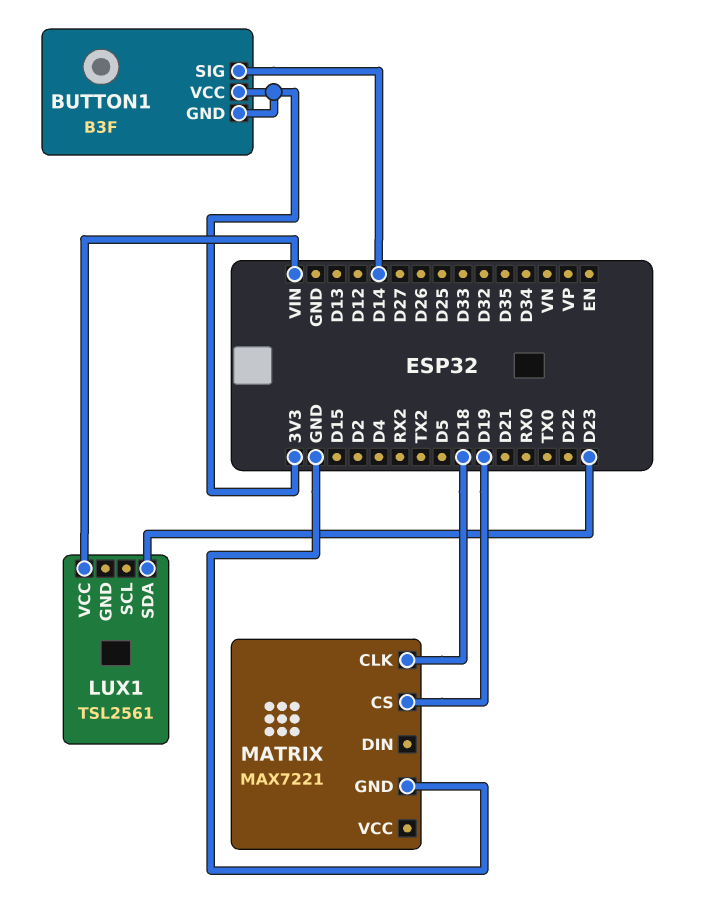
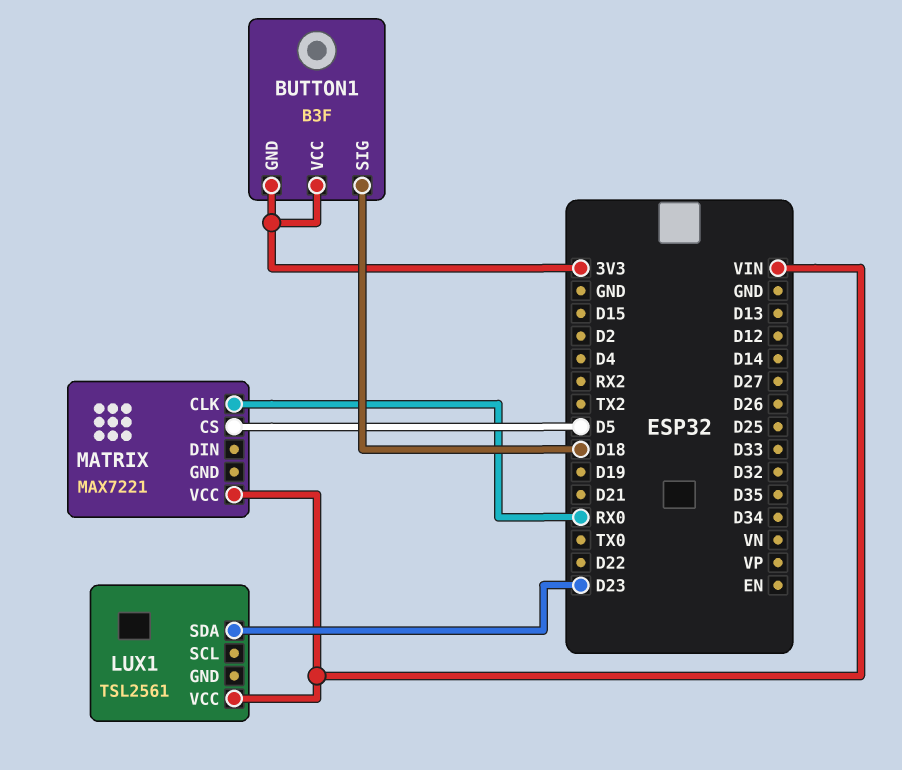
BUTTON1 pin SIG: D14 -> D18
MATRIX pin CLK: D18 -> RX0
MATRIX pin CS: D19 -> D5
MATRIX pin GND: GND -> none
MATRIX pin VCC: none -> VIN

